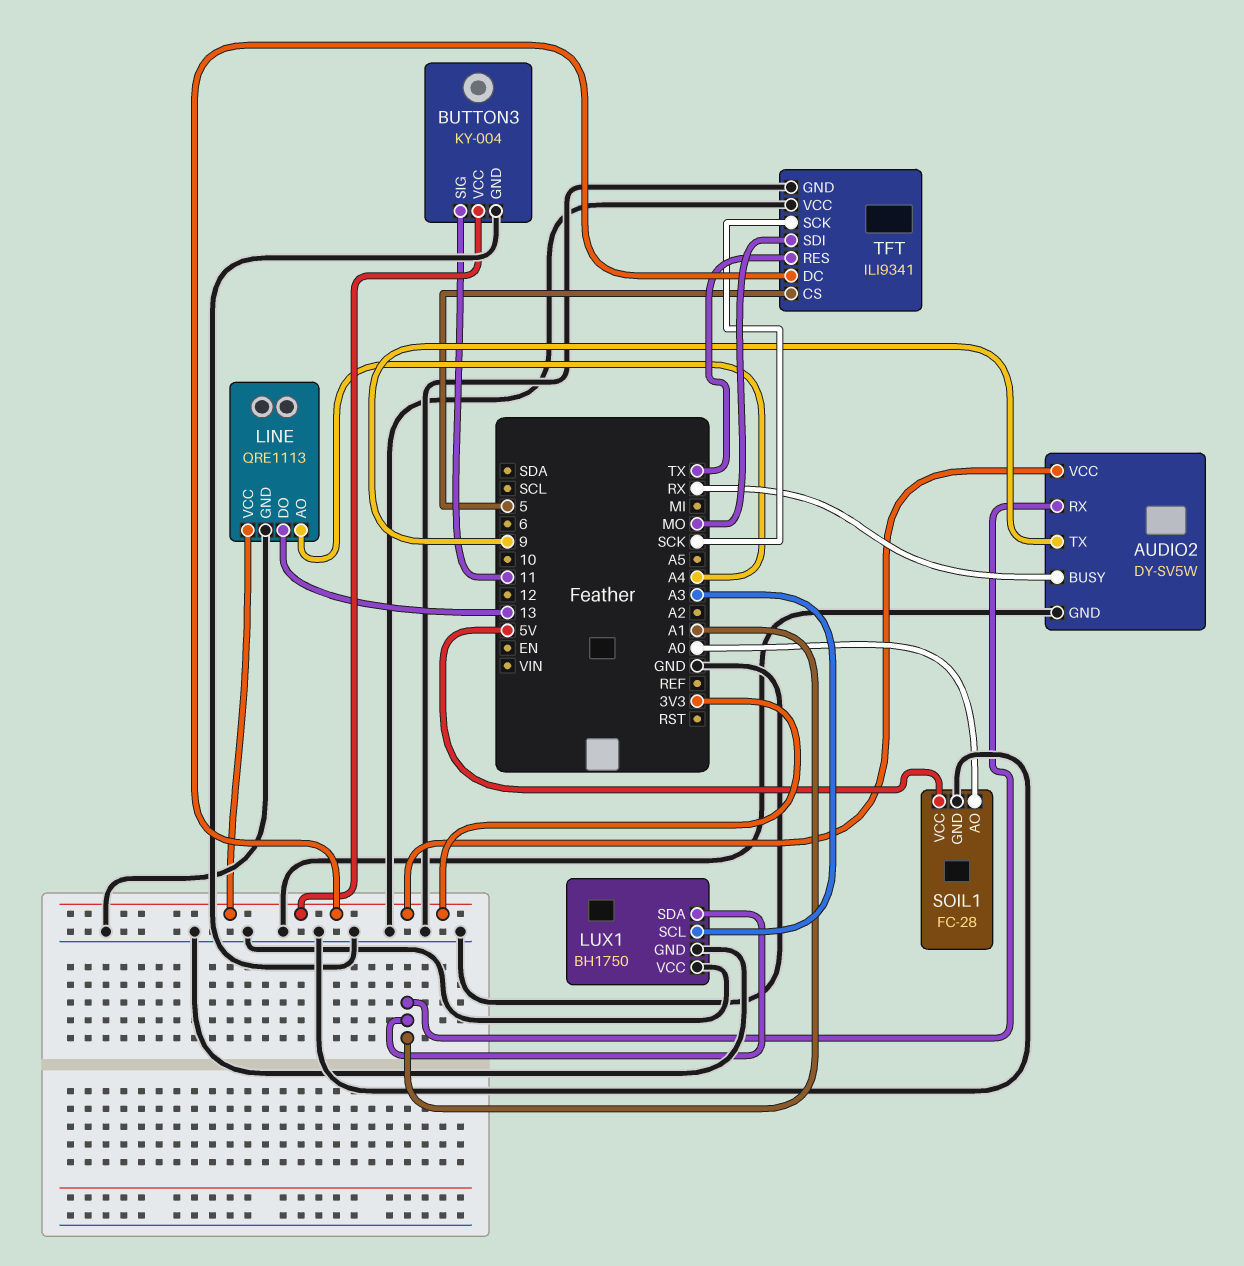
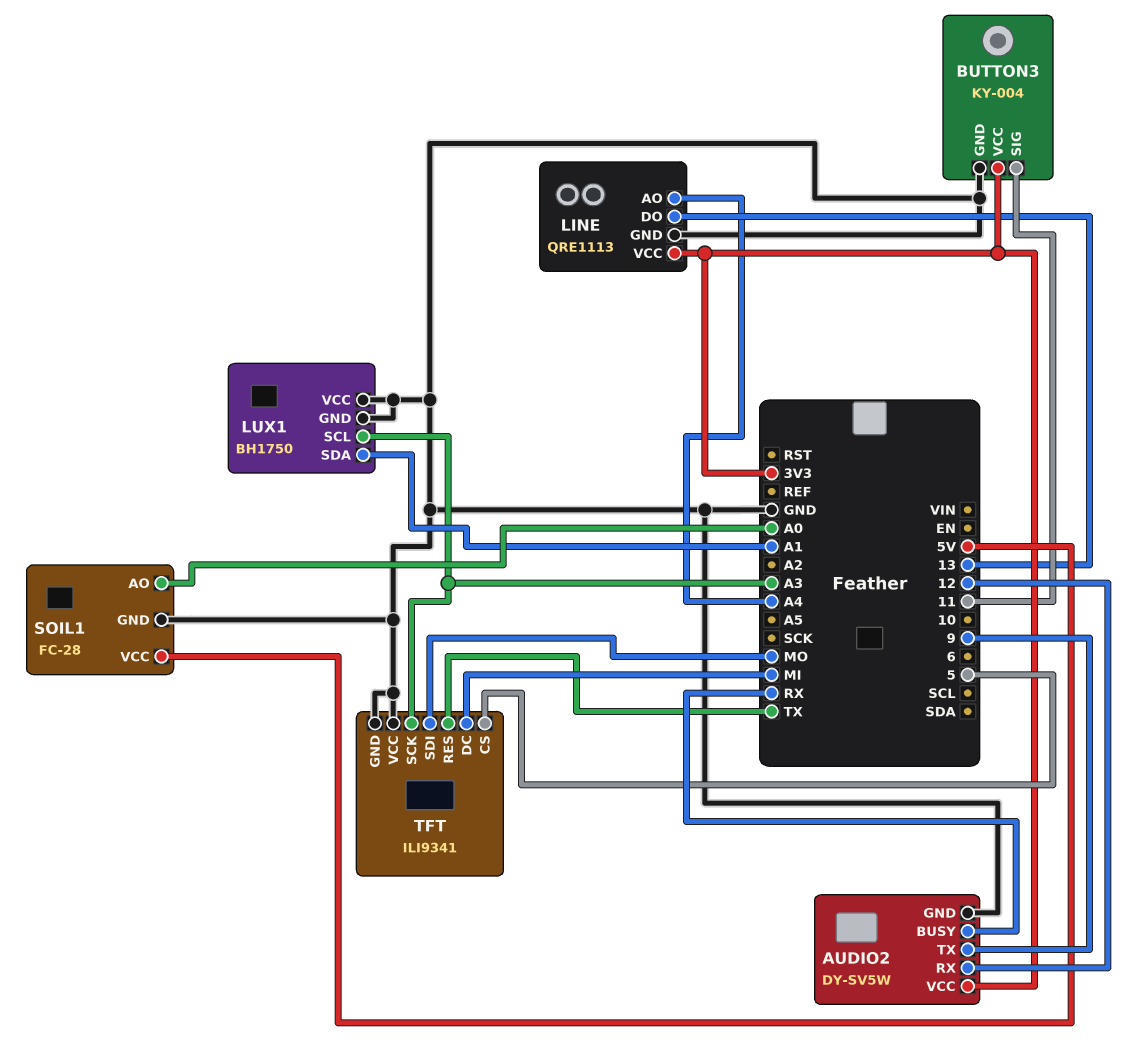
AUDIO2 pin RX: A1 -> 12
TFT pin DC: 3V3 -> MI
TFT pin SCK: SCK -> A3

